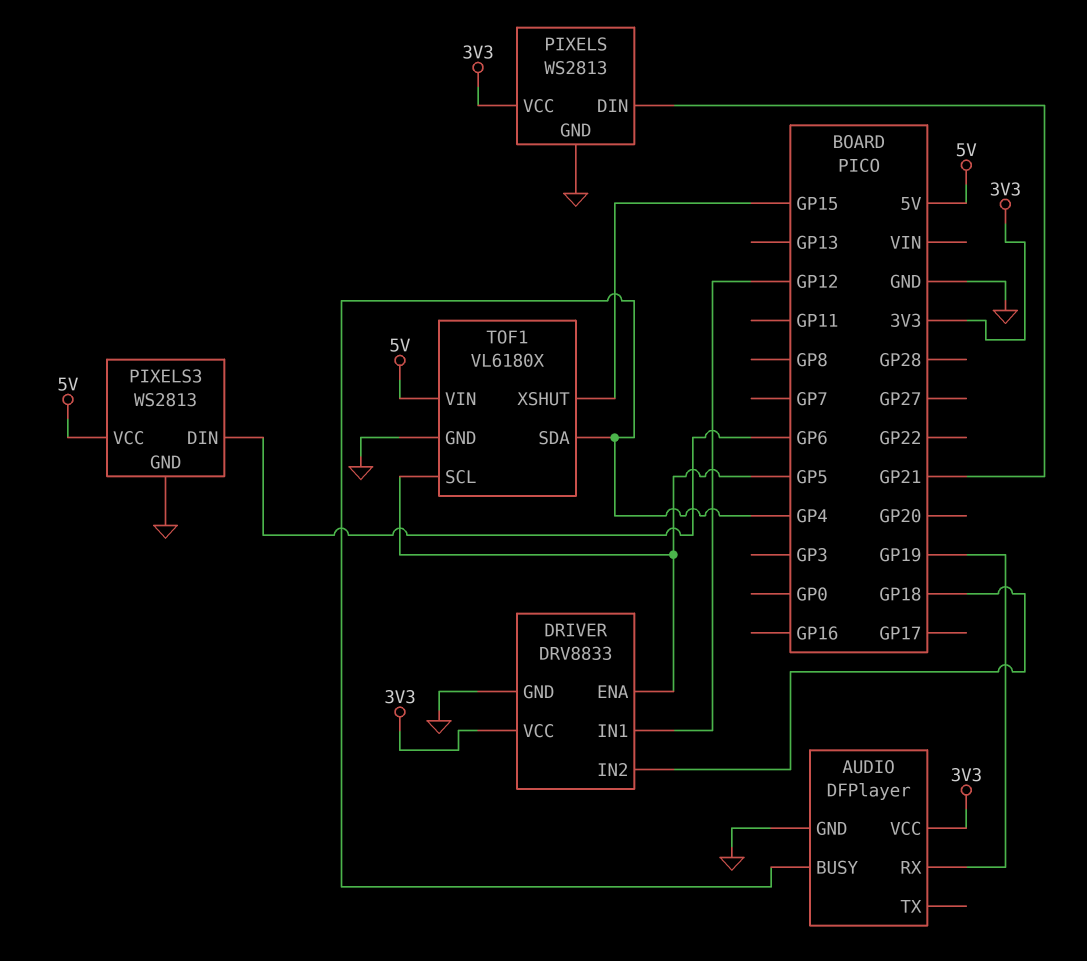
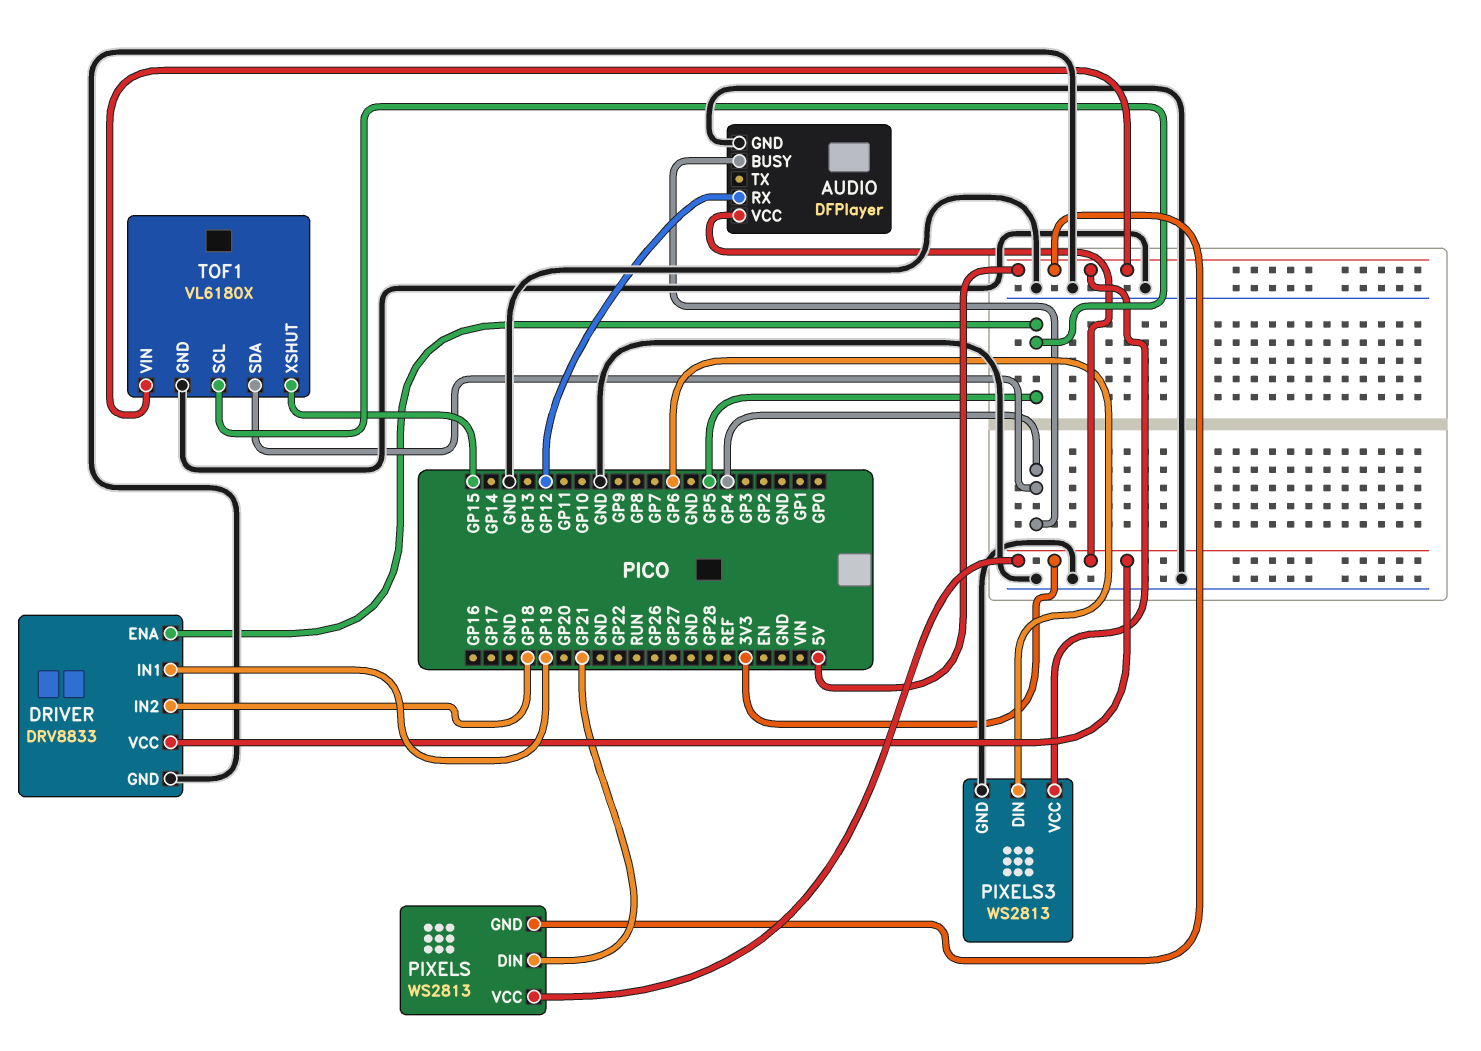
AUDIO pin RX: GP19 -> GP12
DRIVER pin IN1: GP12 -> GP19
PIXELS pin GND: GND -> 5V

